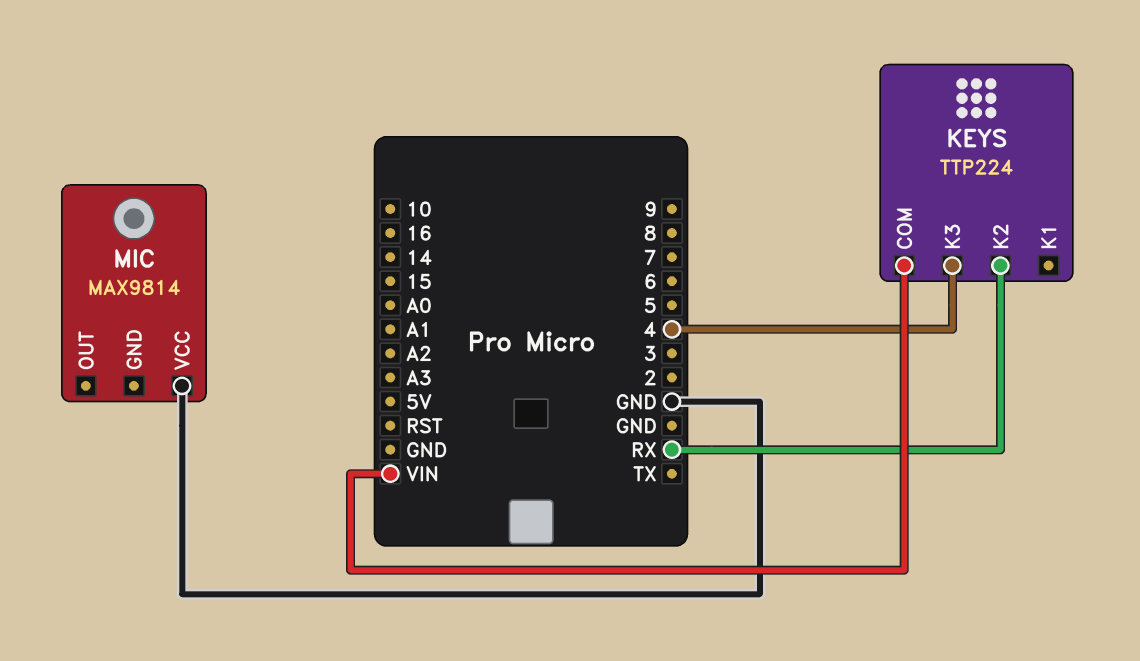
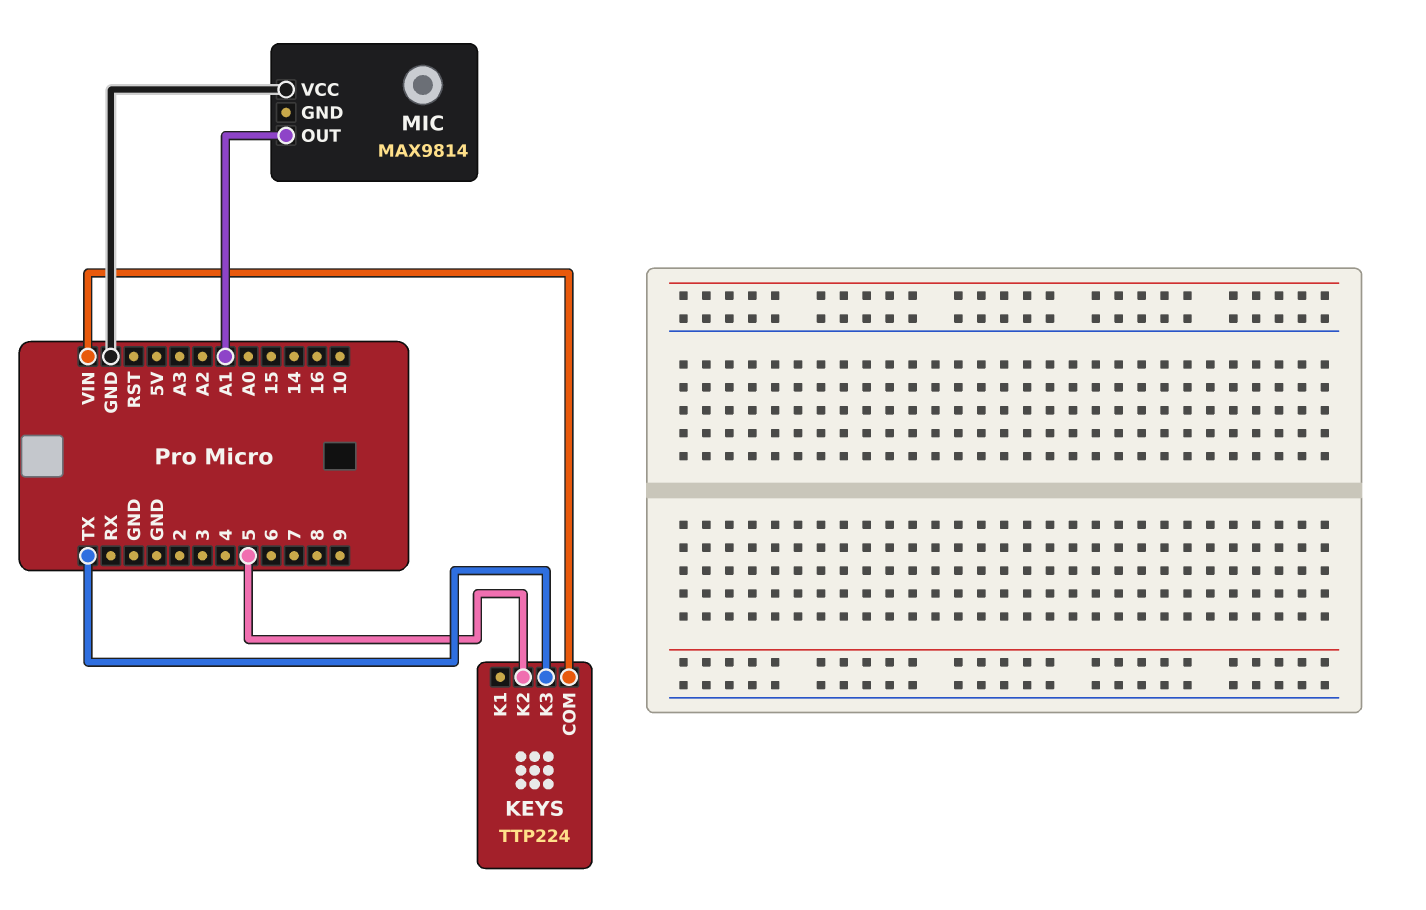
KEYS pin K2: RX -> 5
KEYS pin K3: 4 -> TX
MIC pin OUT: none -> A1

